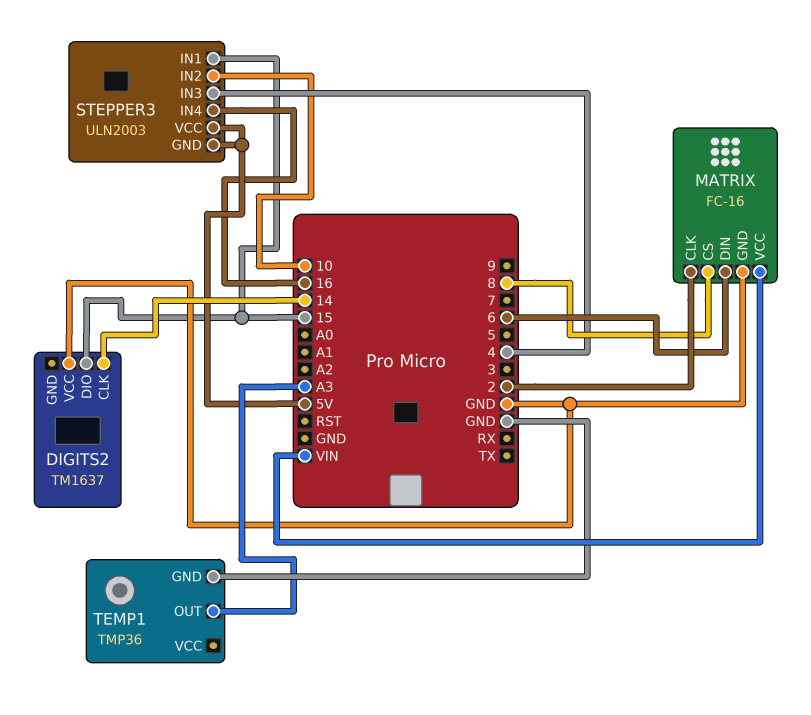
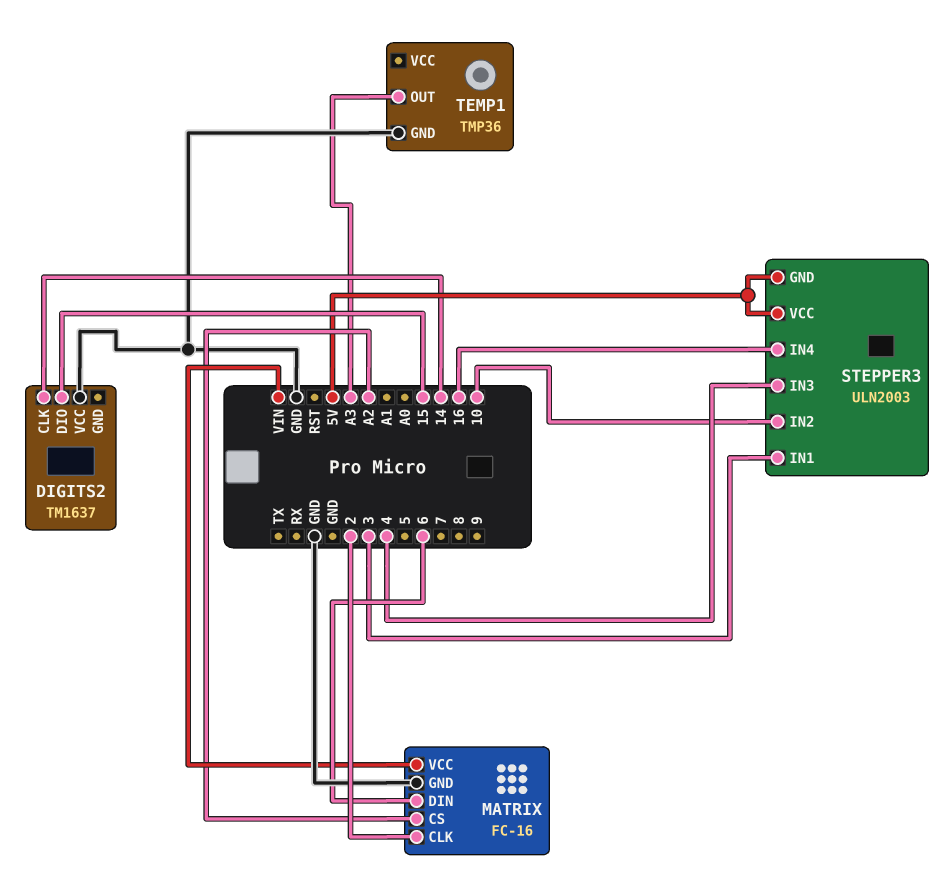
MATRIX pin CS: 8 -> A2
STEPPER3 pin IN1: 15 -> 3

